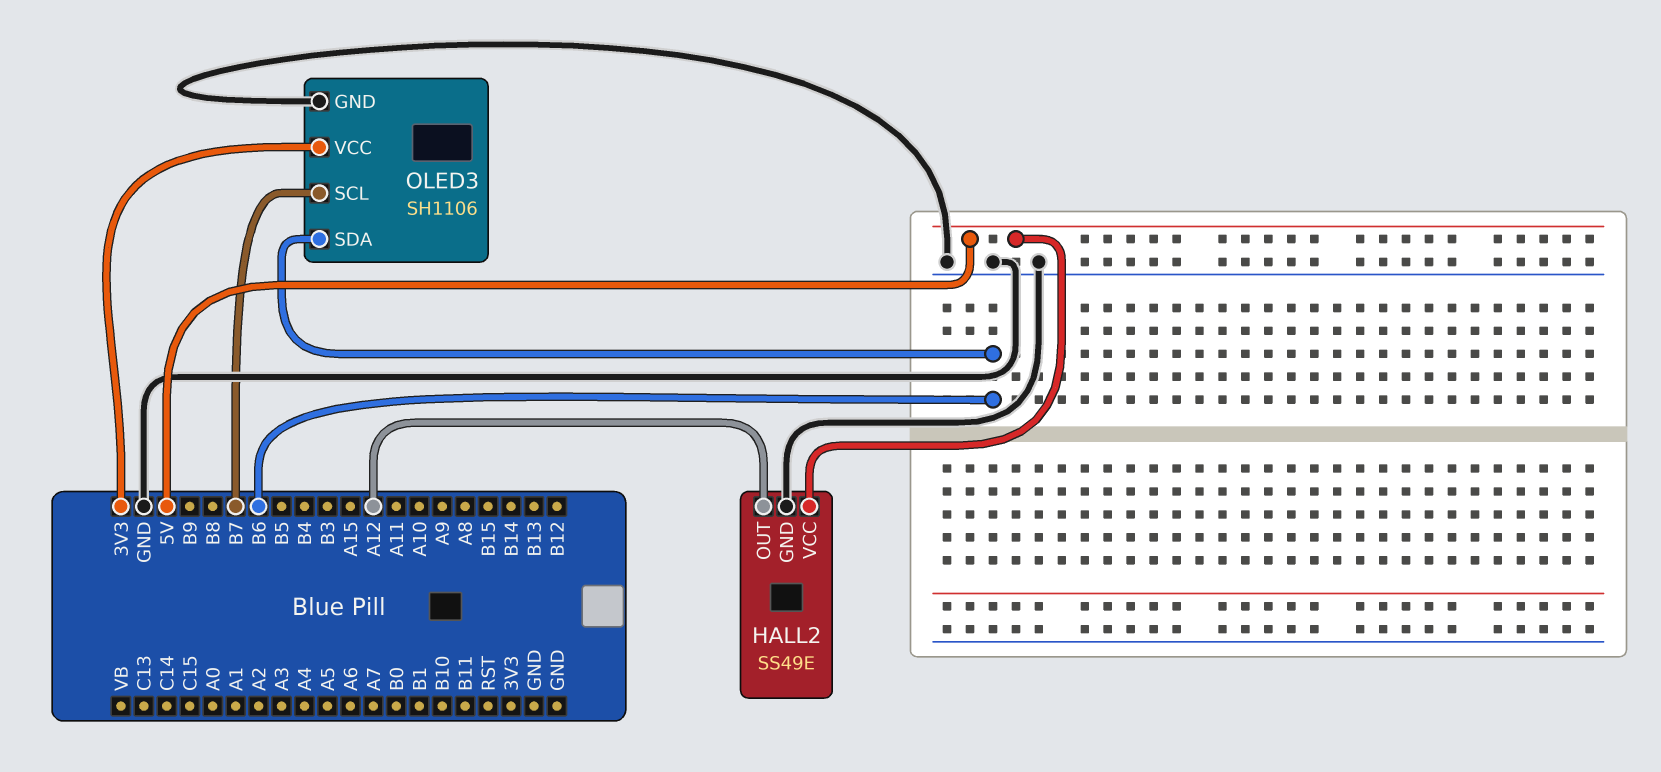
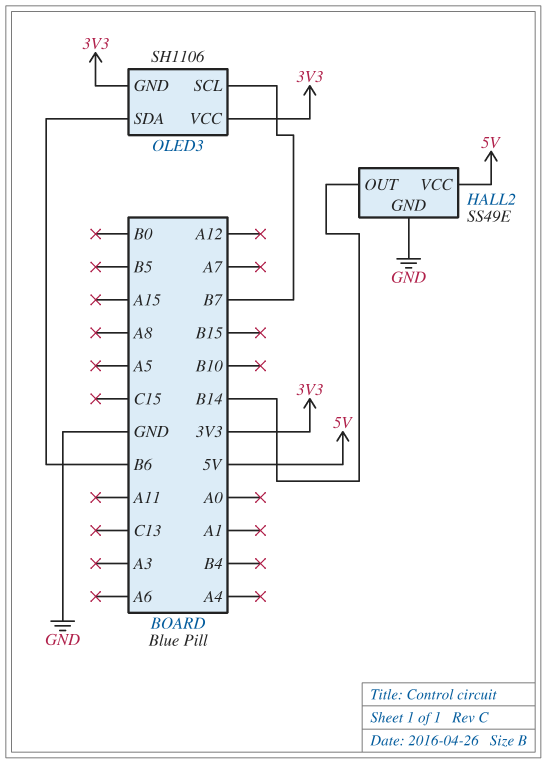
HALL2 pin OUT: A12 -> B14
OLED3 pin GND: GND -> 3V3

